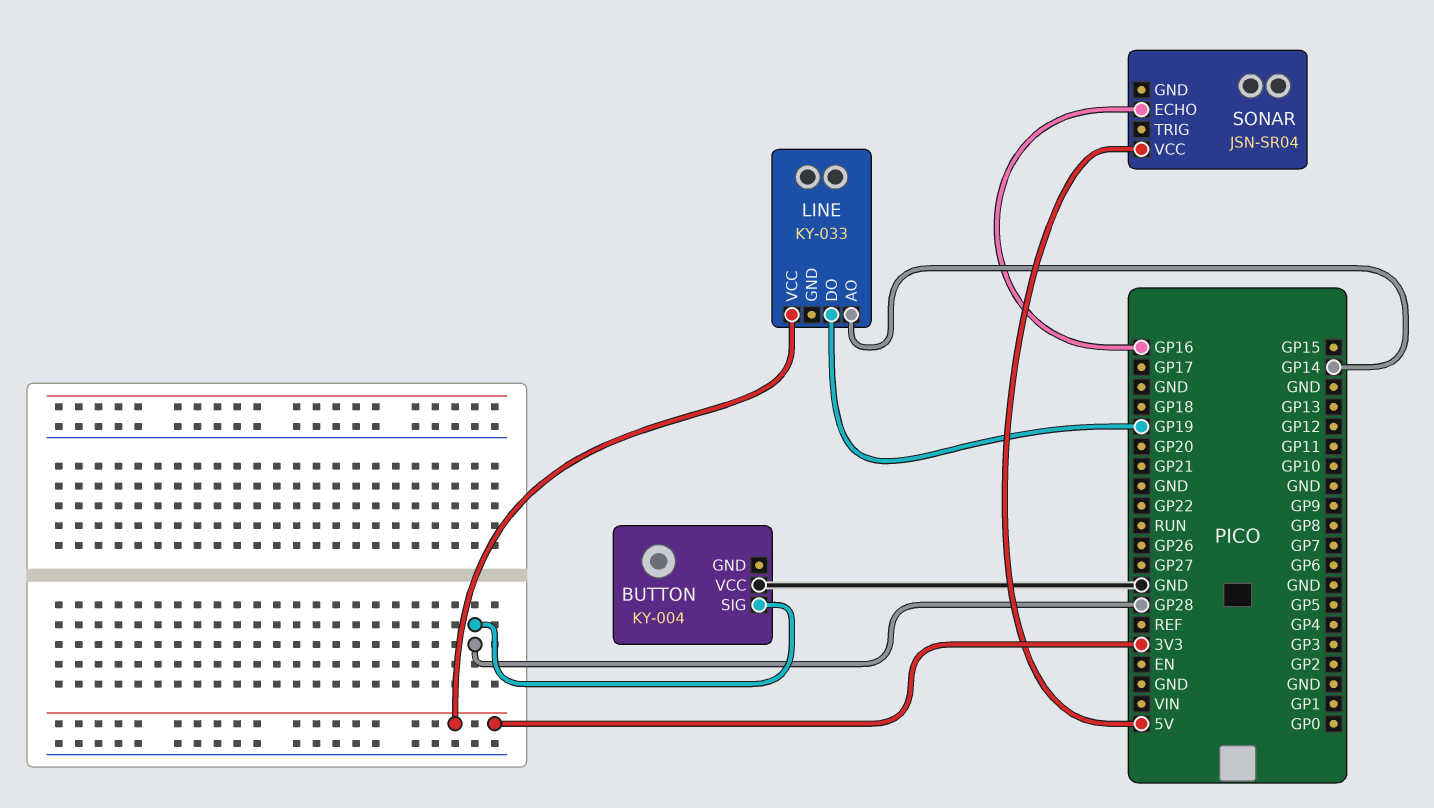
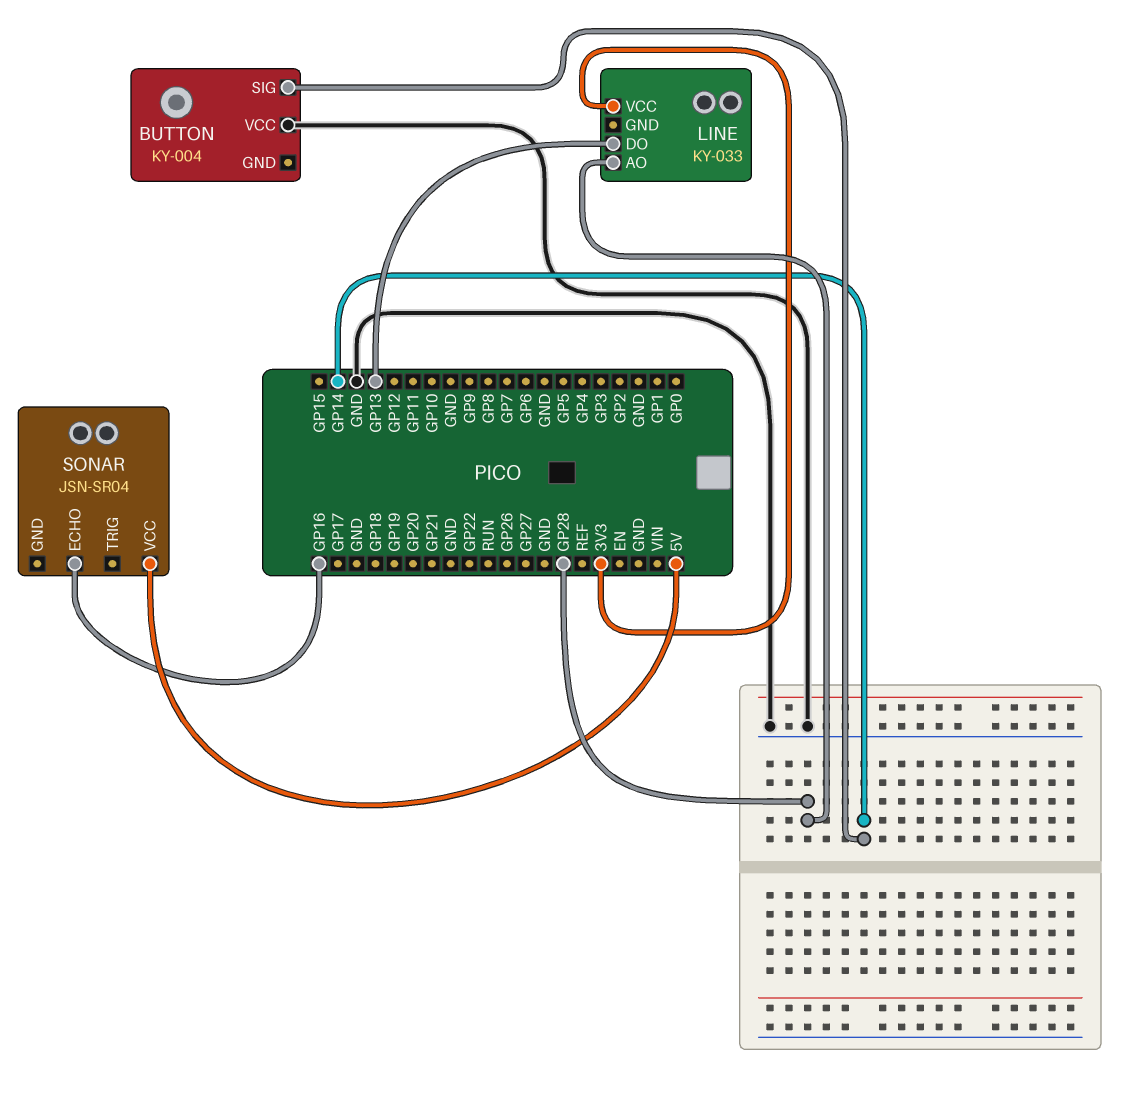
BUTTON pin SIG: GP28 -> GP14
LINE pin AO: GP14 -> GP28
LINE pin DO: GP19 -> GP13

